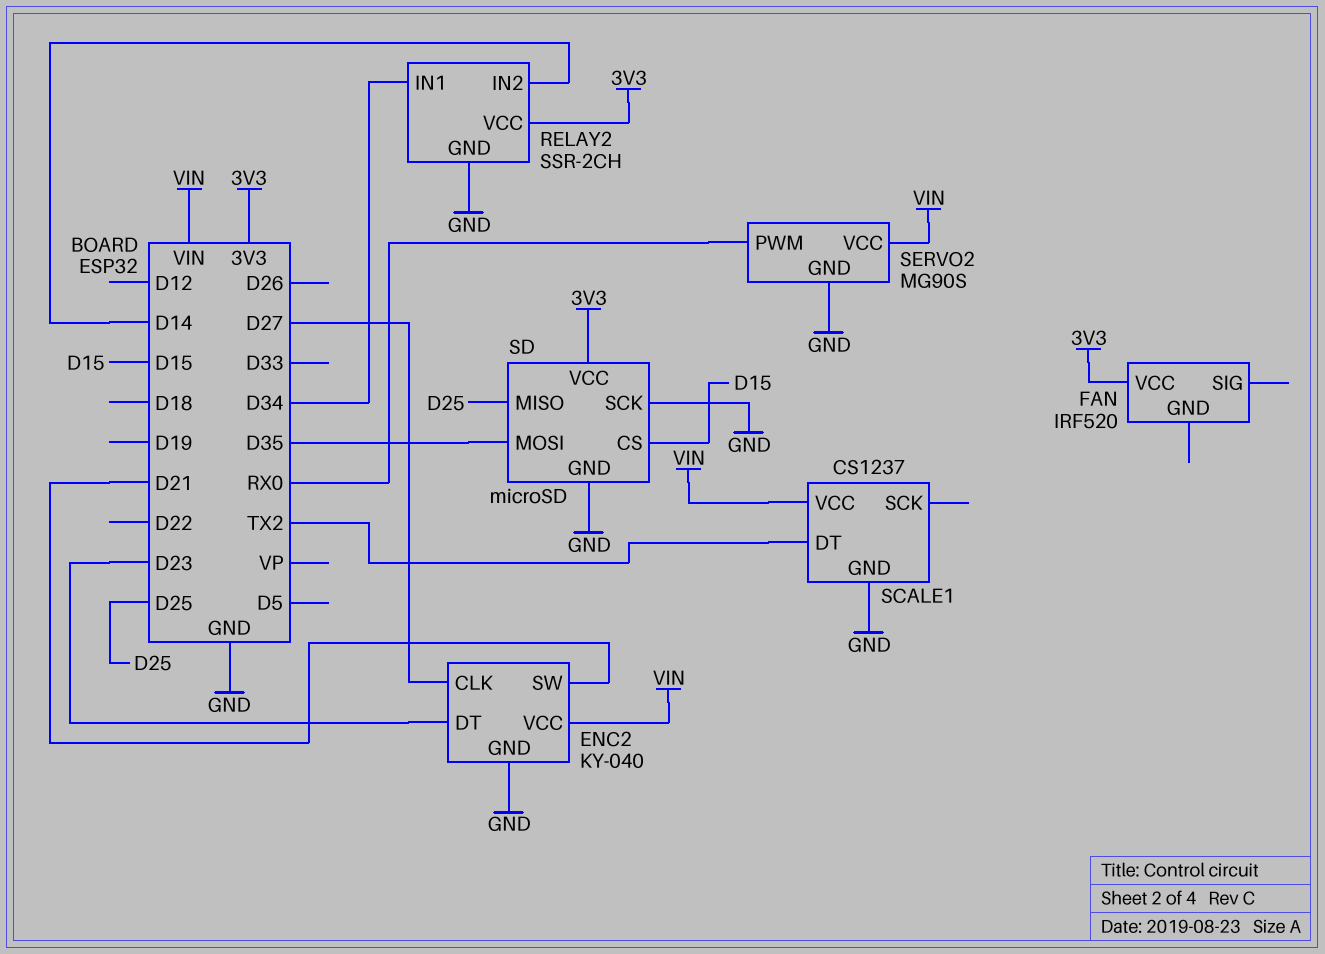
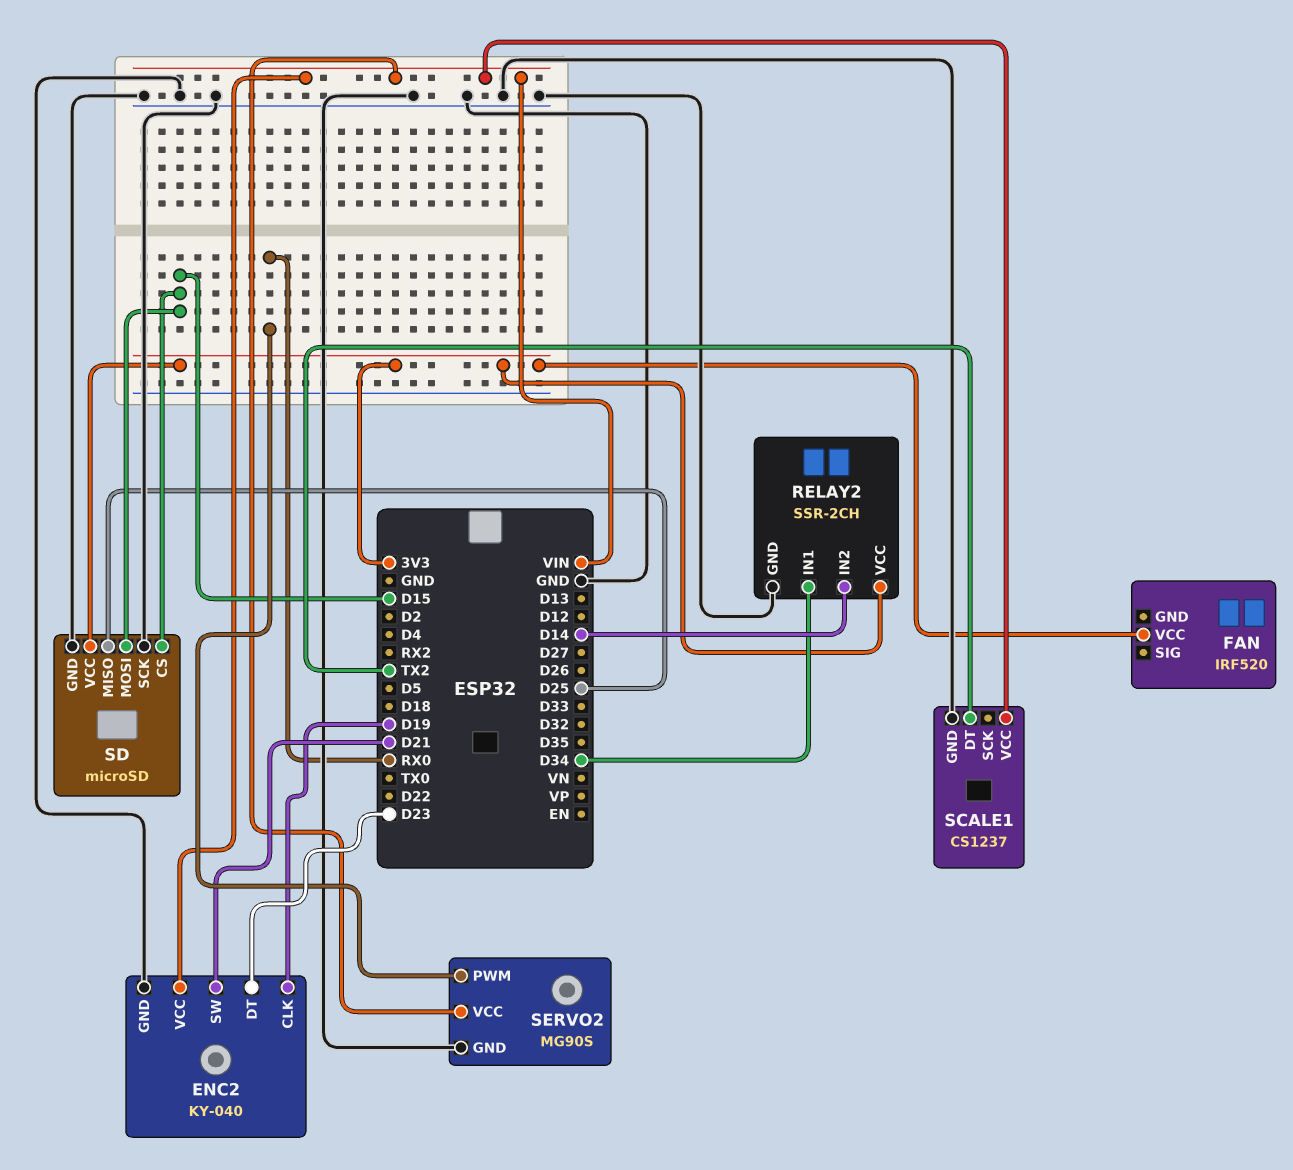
ENC2 pin CLK: D27 -> D19
SD pin MOSI: D35 -> D15

